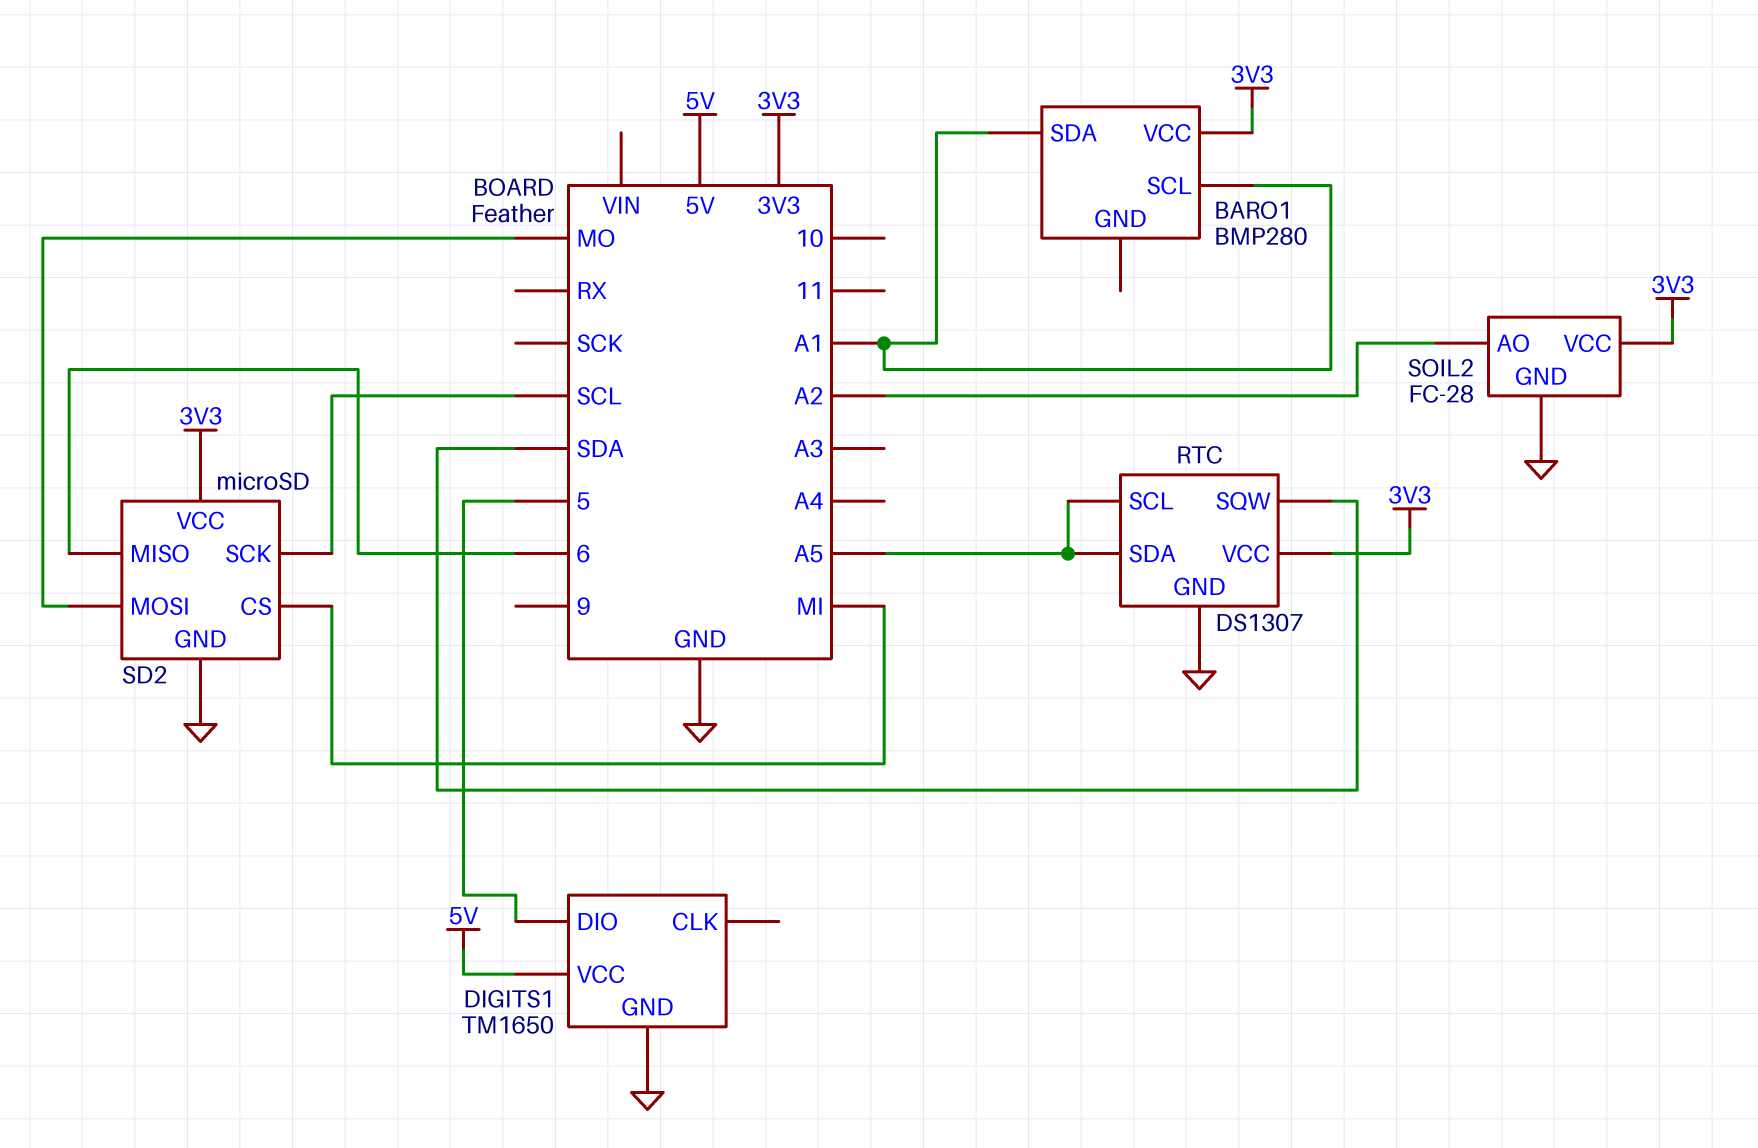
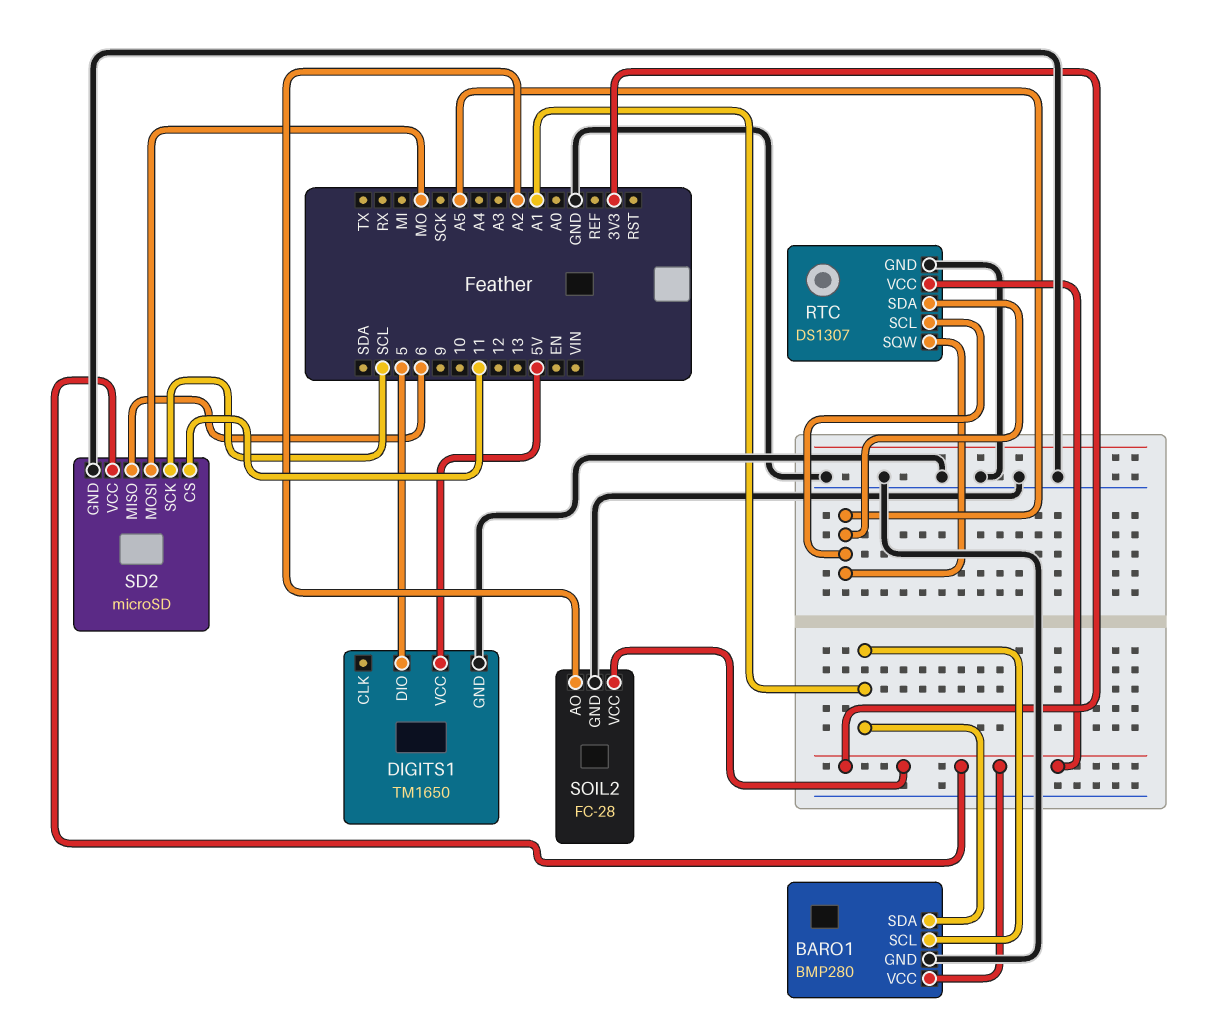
BARO1 pin GND: none -> GND
RTC pin SQW: SDA -> A5
SD2 pin CS: MI -> 11

